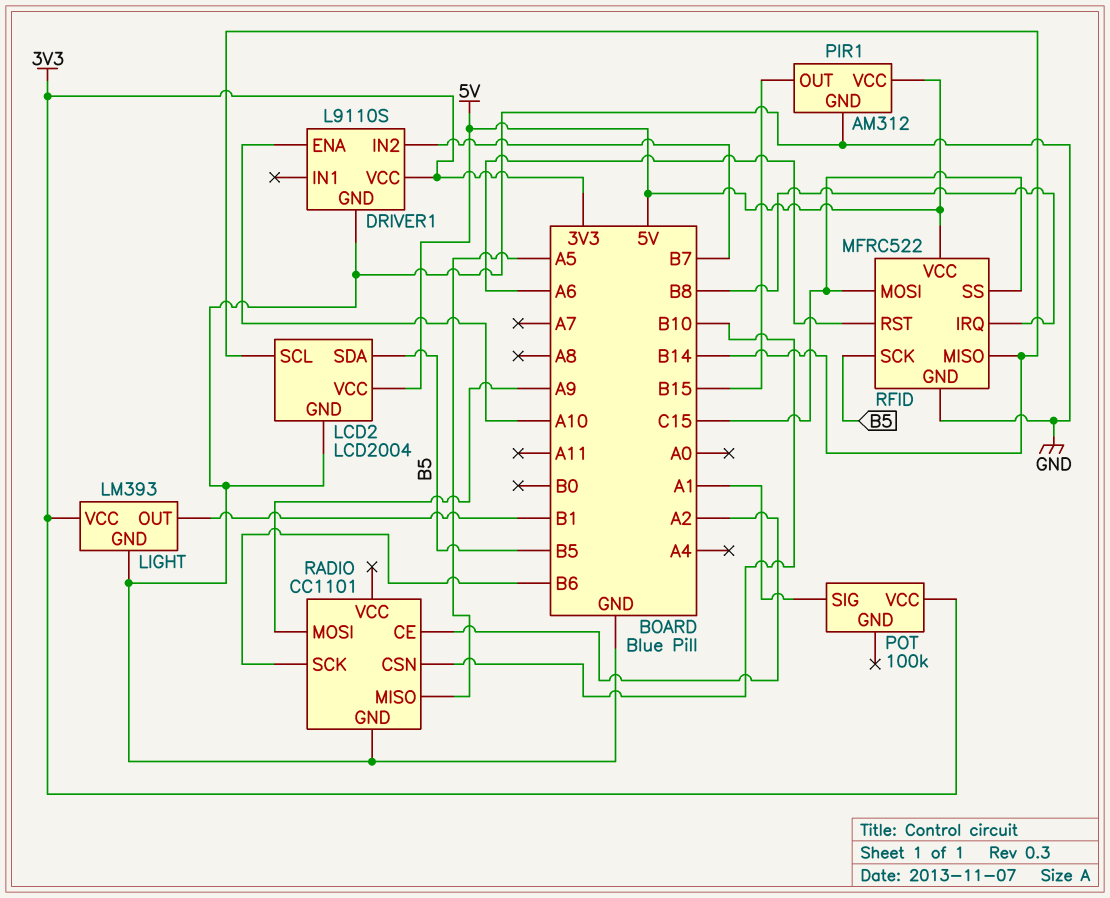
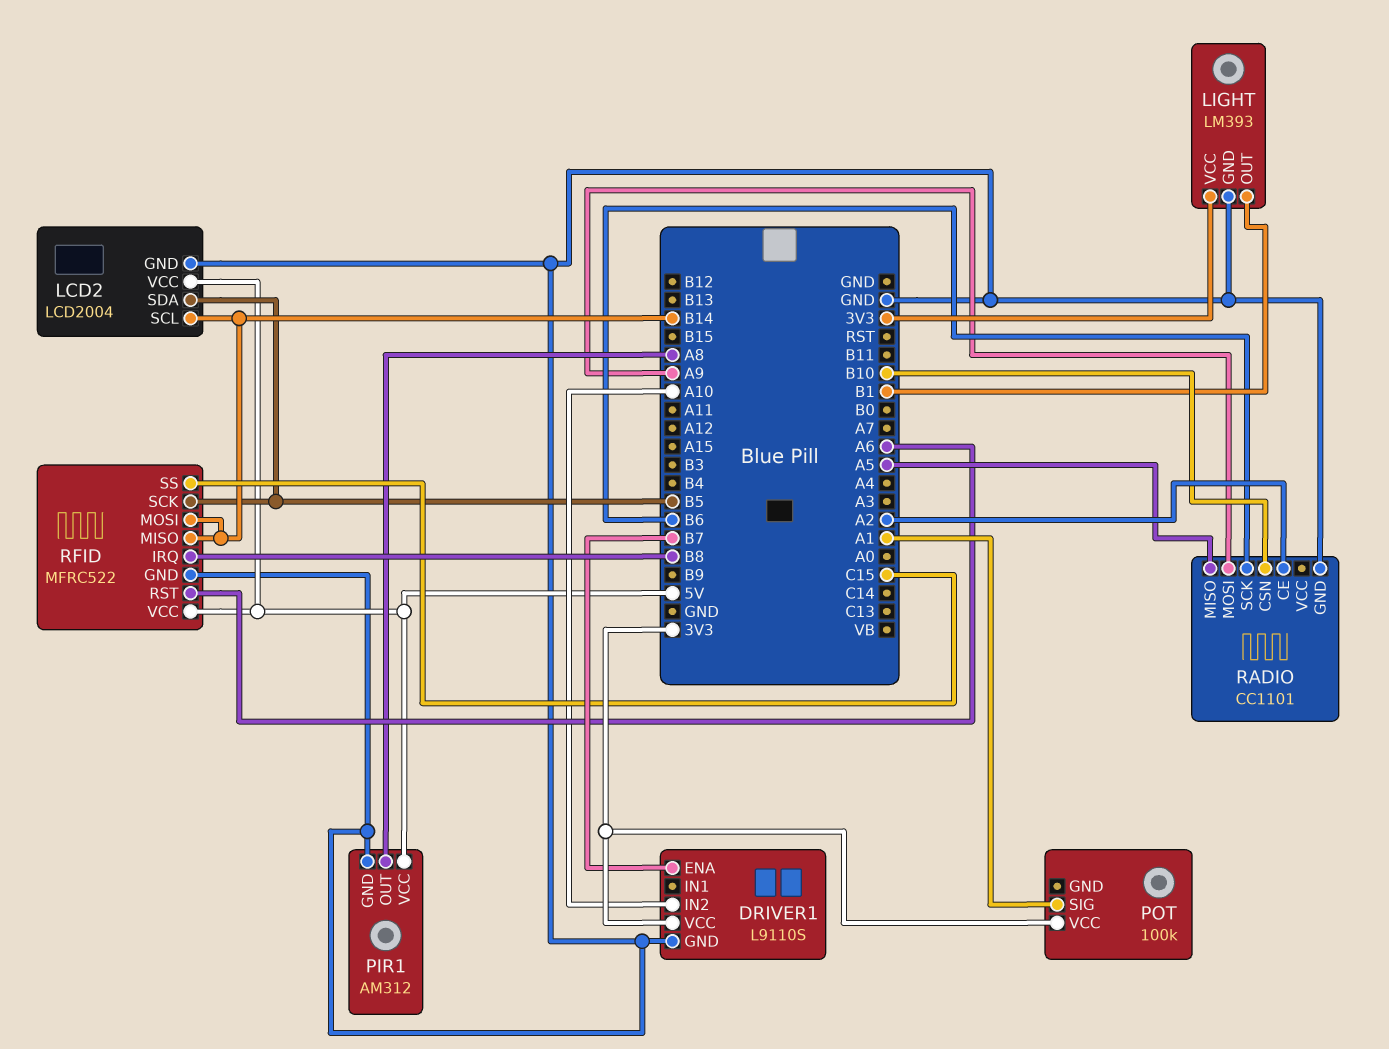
DRIVER1 pin ENA: A10 -> B7
DRIVER1 pin IN2: B7 -> A10
PIR1 pin OUT: B15 -> A8
RFID pin MOSI: C15 -> B14

